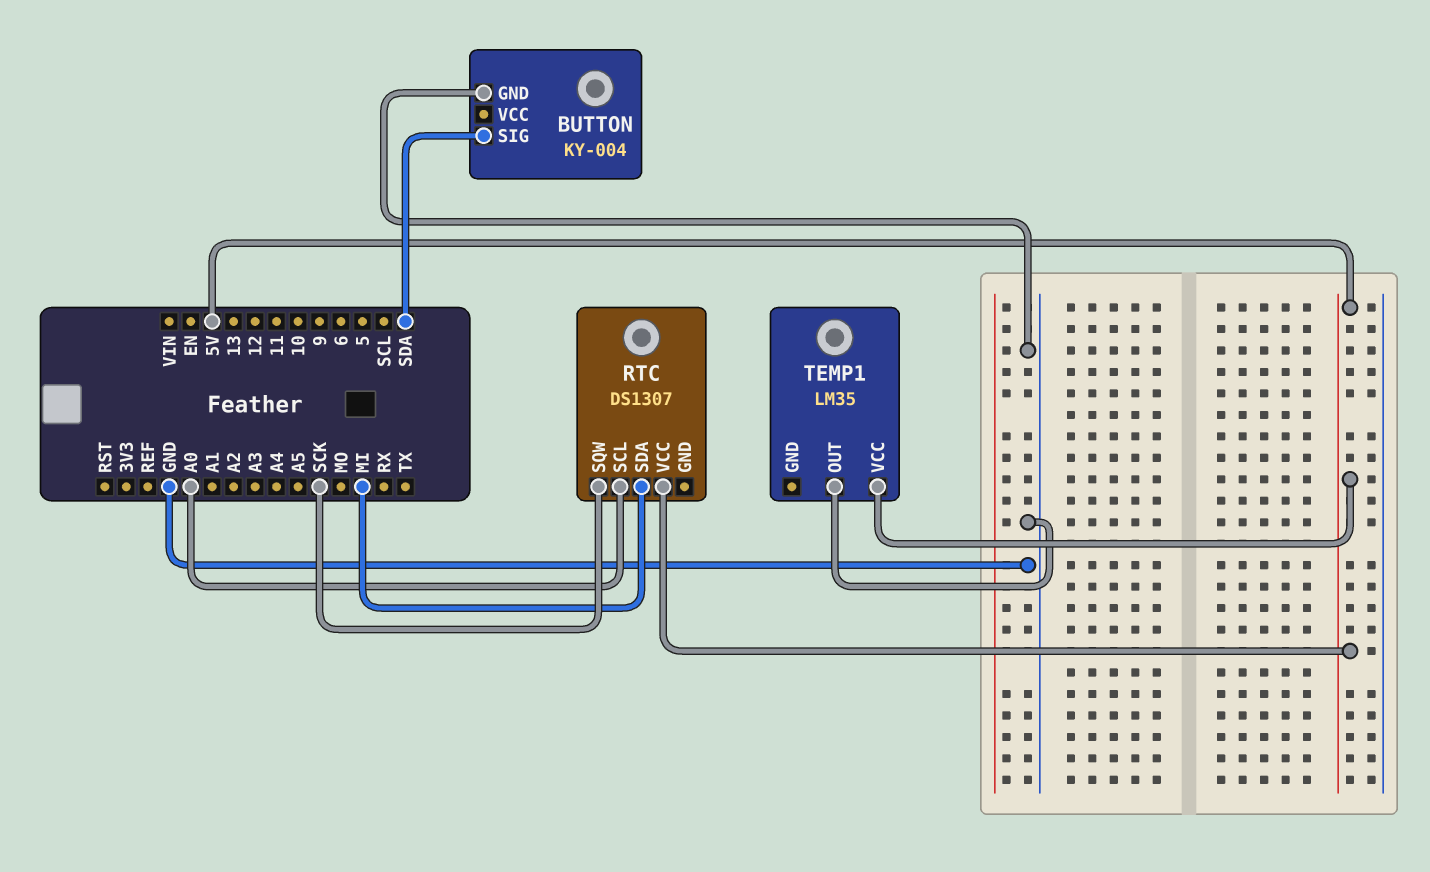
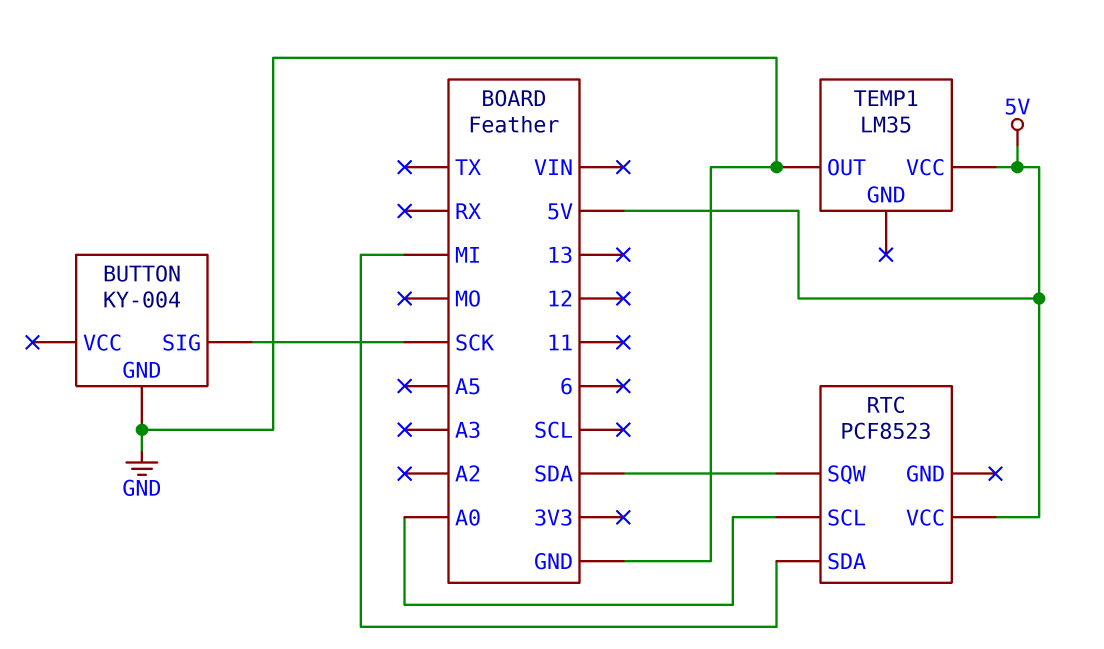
BUTTON pin SIG: SDA -> SCK
RTC: DS1307 -> PCF8523
RTC pin SQW: SCK -> SDA

